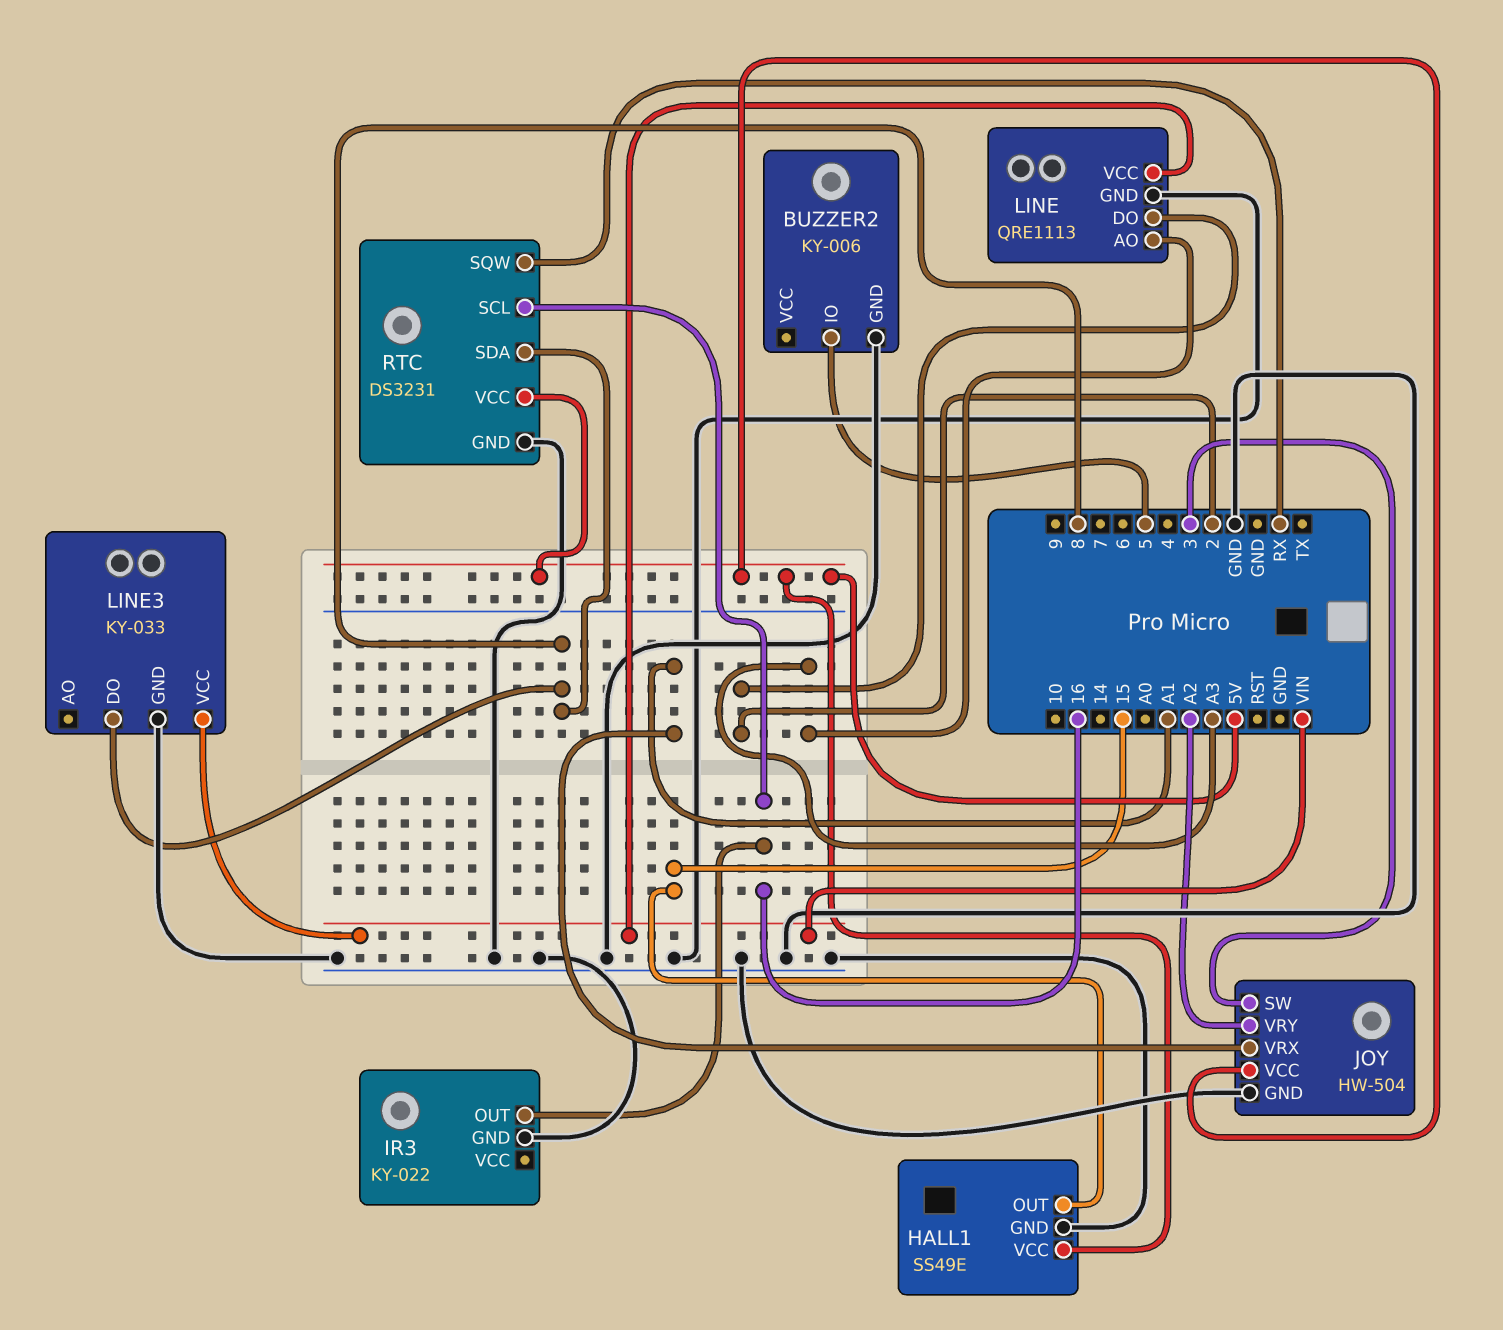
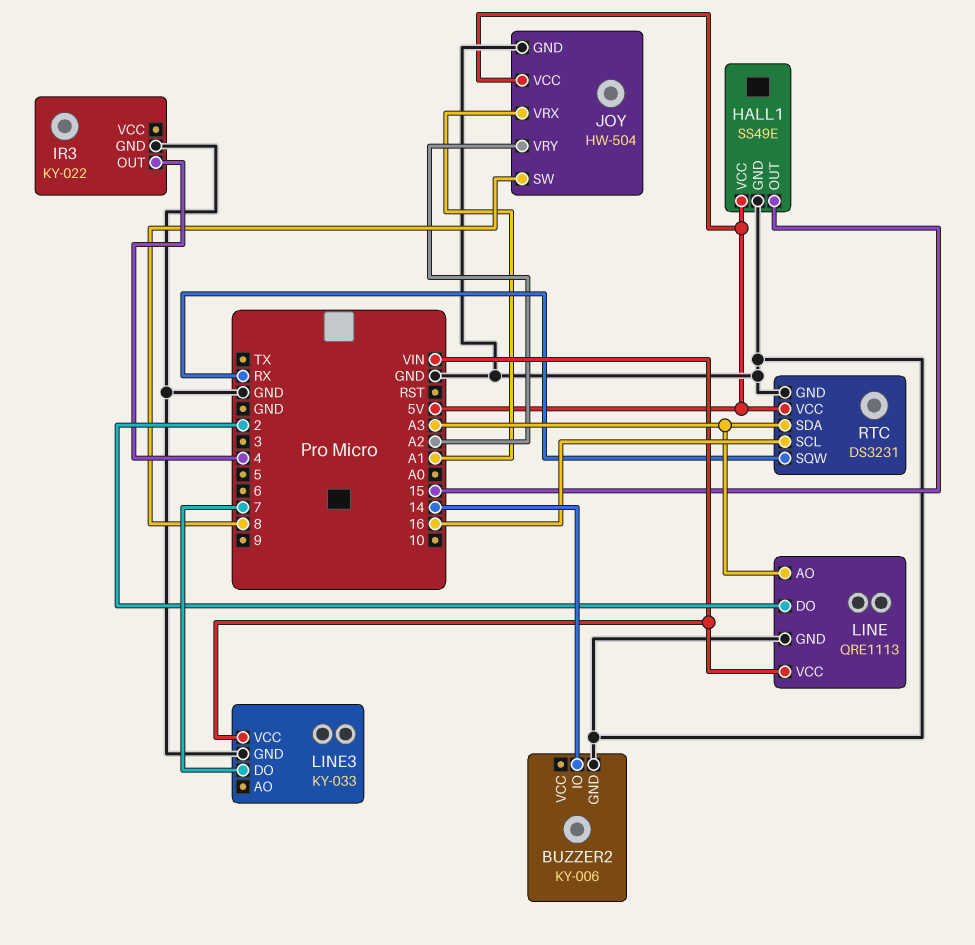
BUZZER2 pin IO: 5 -> 14
IR3 pin OUT: 16 -> 4
JOY pin SW: 3 -> 8
LINE3 pin DO: 8 -> 7
RTC pin SDA: 8 -> A3

